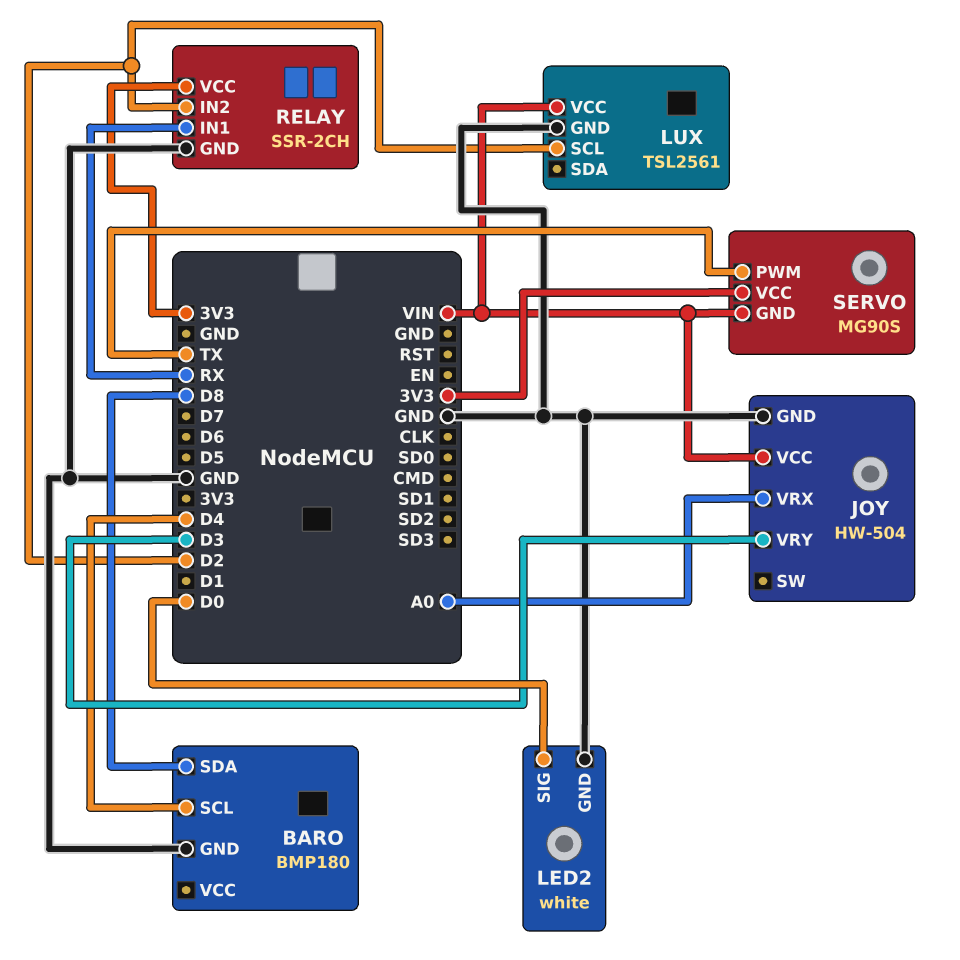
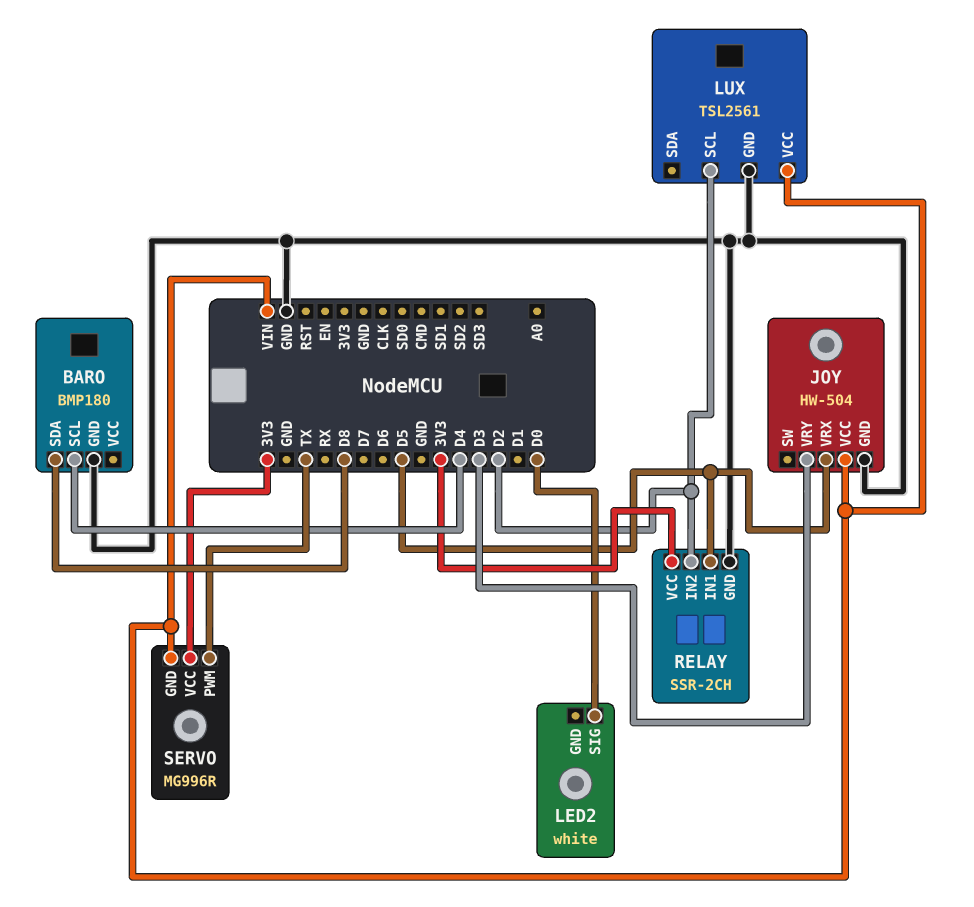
JOY pin VRX: A0 -> D5
LED2 pin GND: GND -> none
RELAY pin IN1: RX -> D5
SERVO: MG90S -> MG996R

